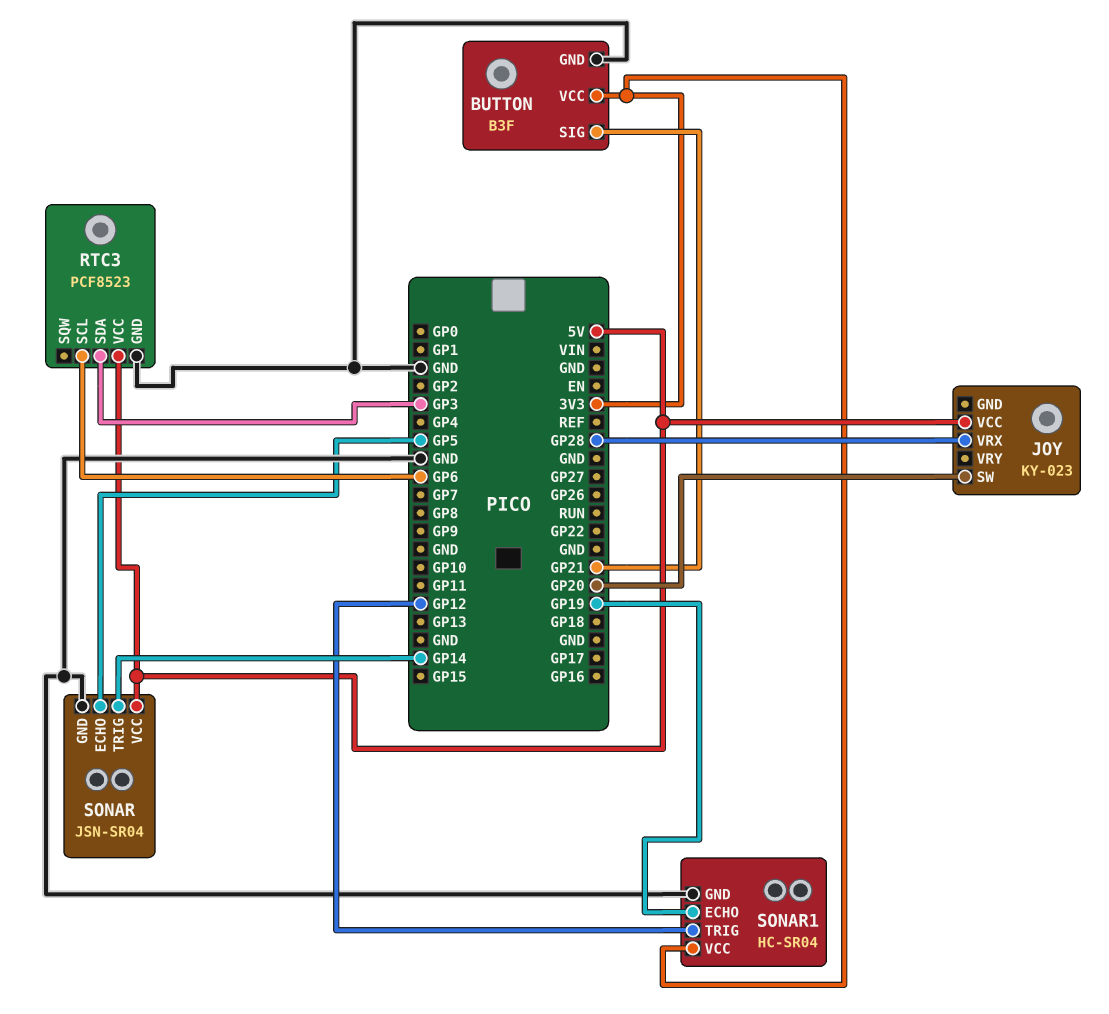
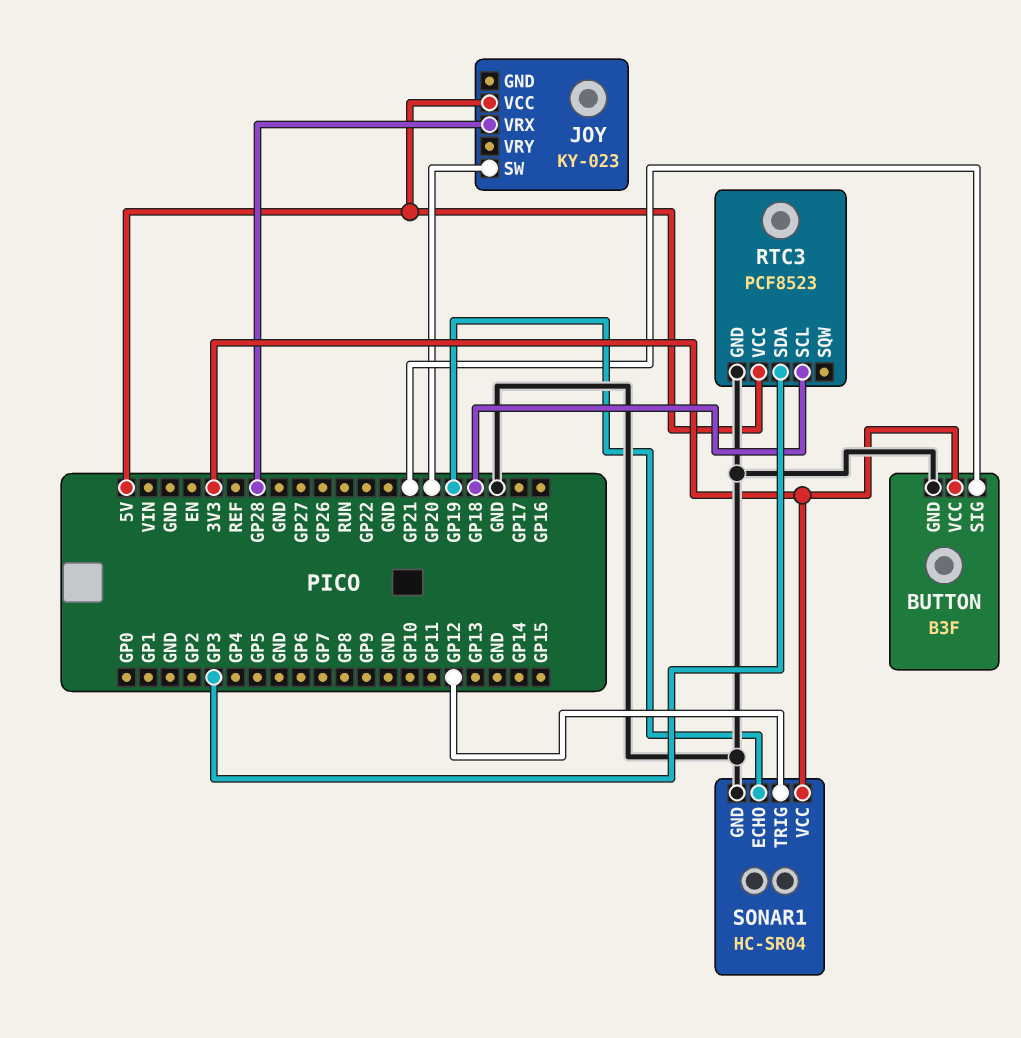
RTC3 pin SCL: GP6 -> GP18
SONAR: JSN-SR04 -> none
SONAR pin ECHO: GP5 -> none
SONAR pin GND: GND -> none
SONAR pin TRIG: GP14 -> none
SONAR pin VCC: 5V -> none

